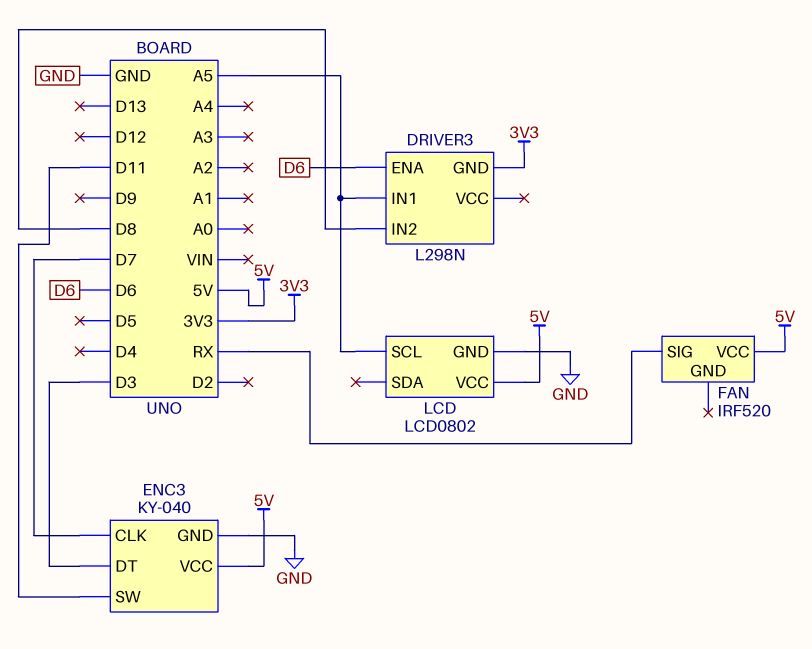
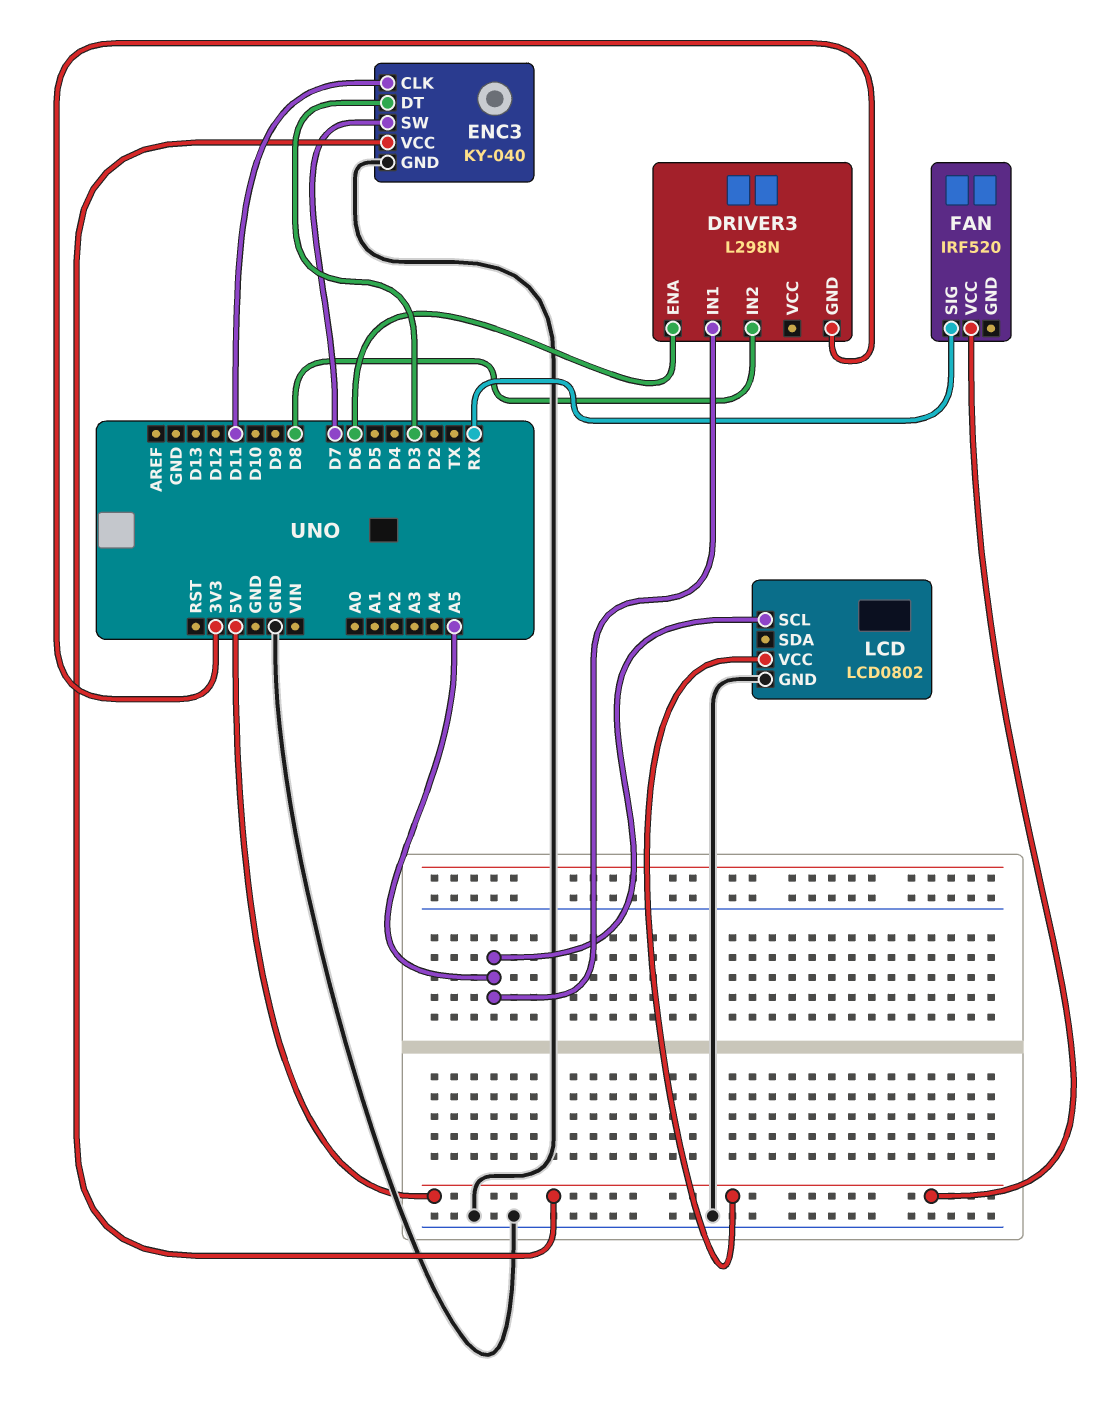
ENC3 pin CLK: D7 -> D11
ENC3 pin SW: D11 -> D7

